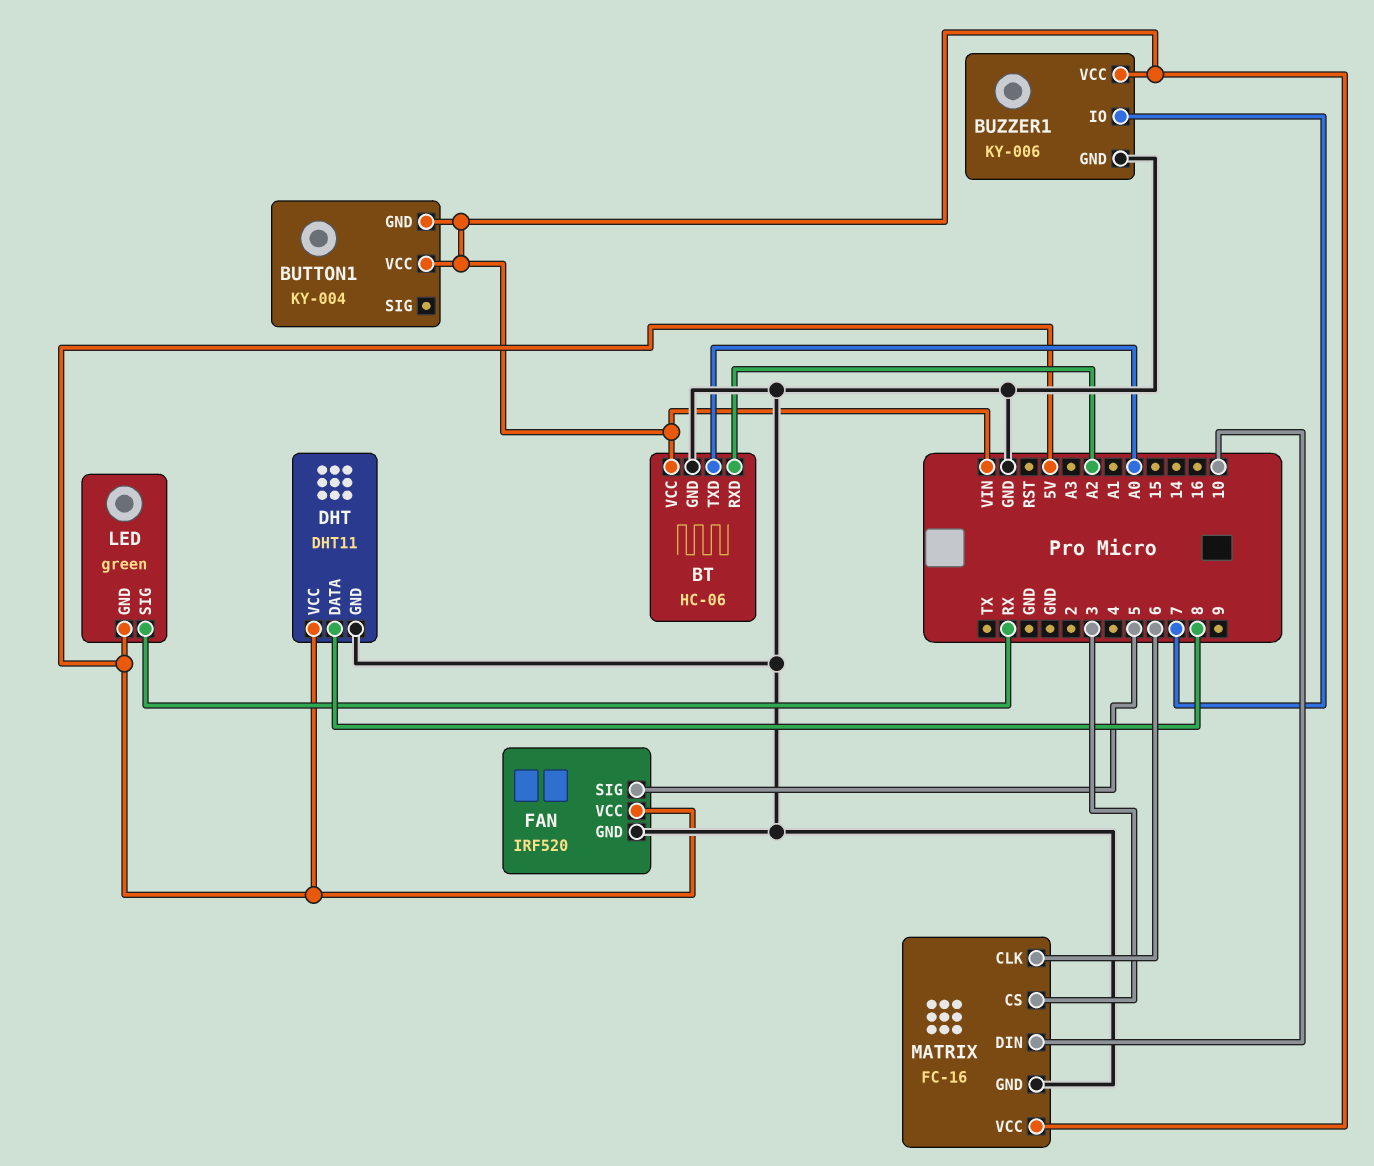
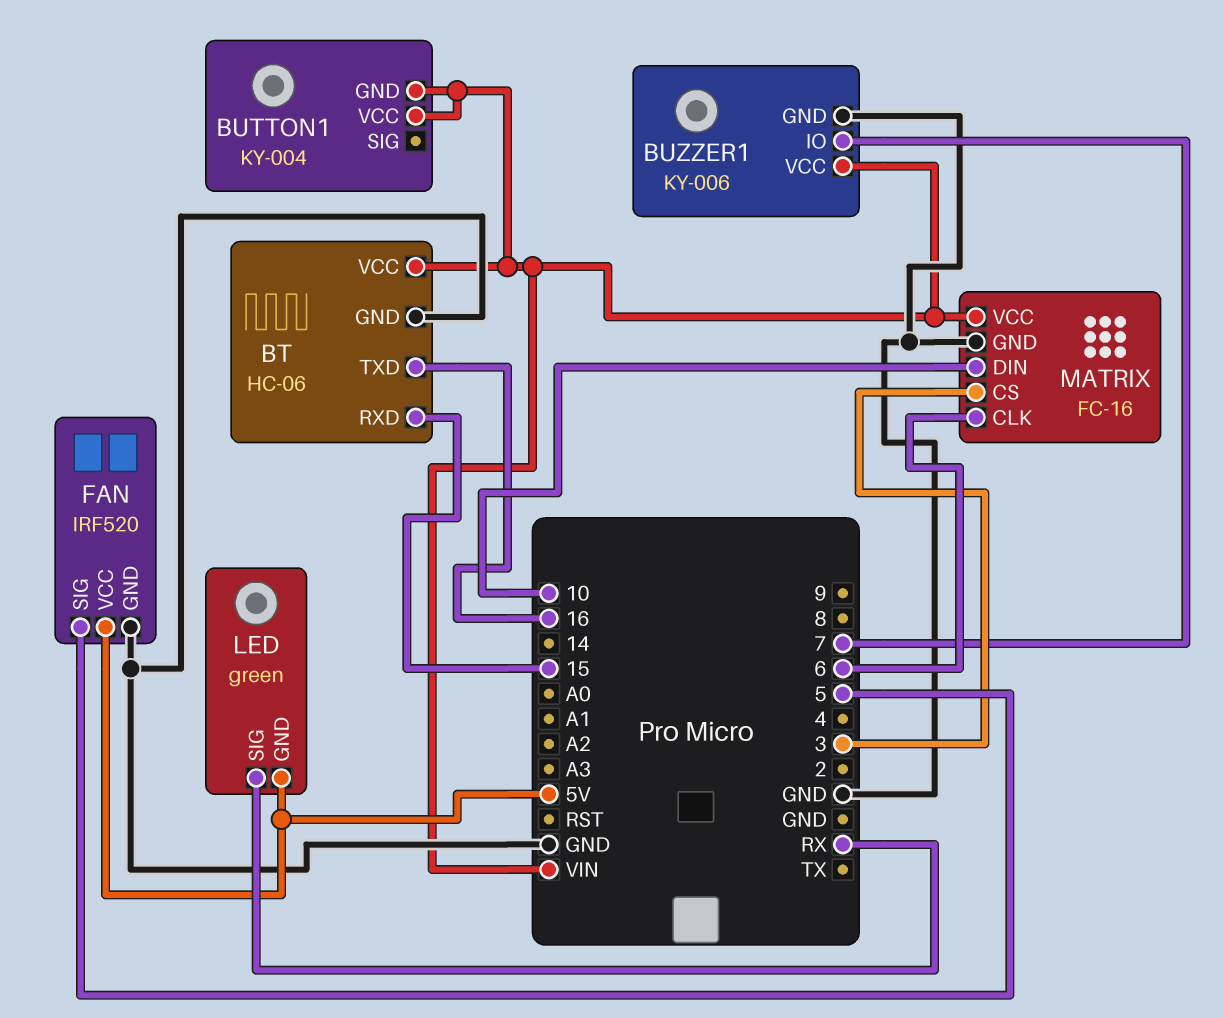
BT pin RXD: A2 -> 15
BT pin TXD: A0 -> 16
DHT: DHT11 -> none
DHT pin DATA: 8 -> none
DHT pin GND: GND -> none
DHT pin VCC: 5V -> none

